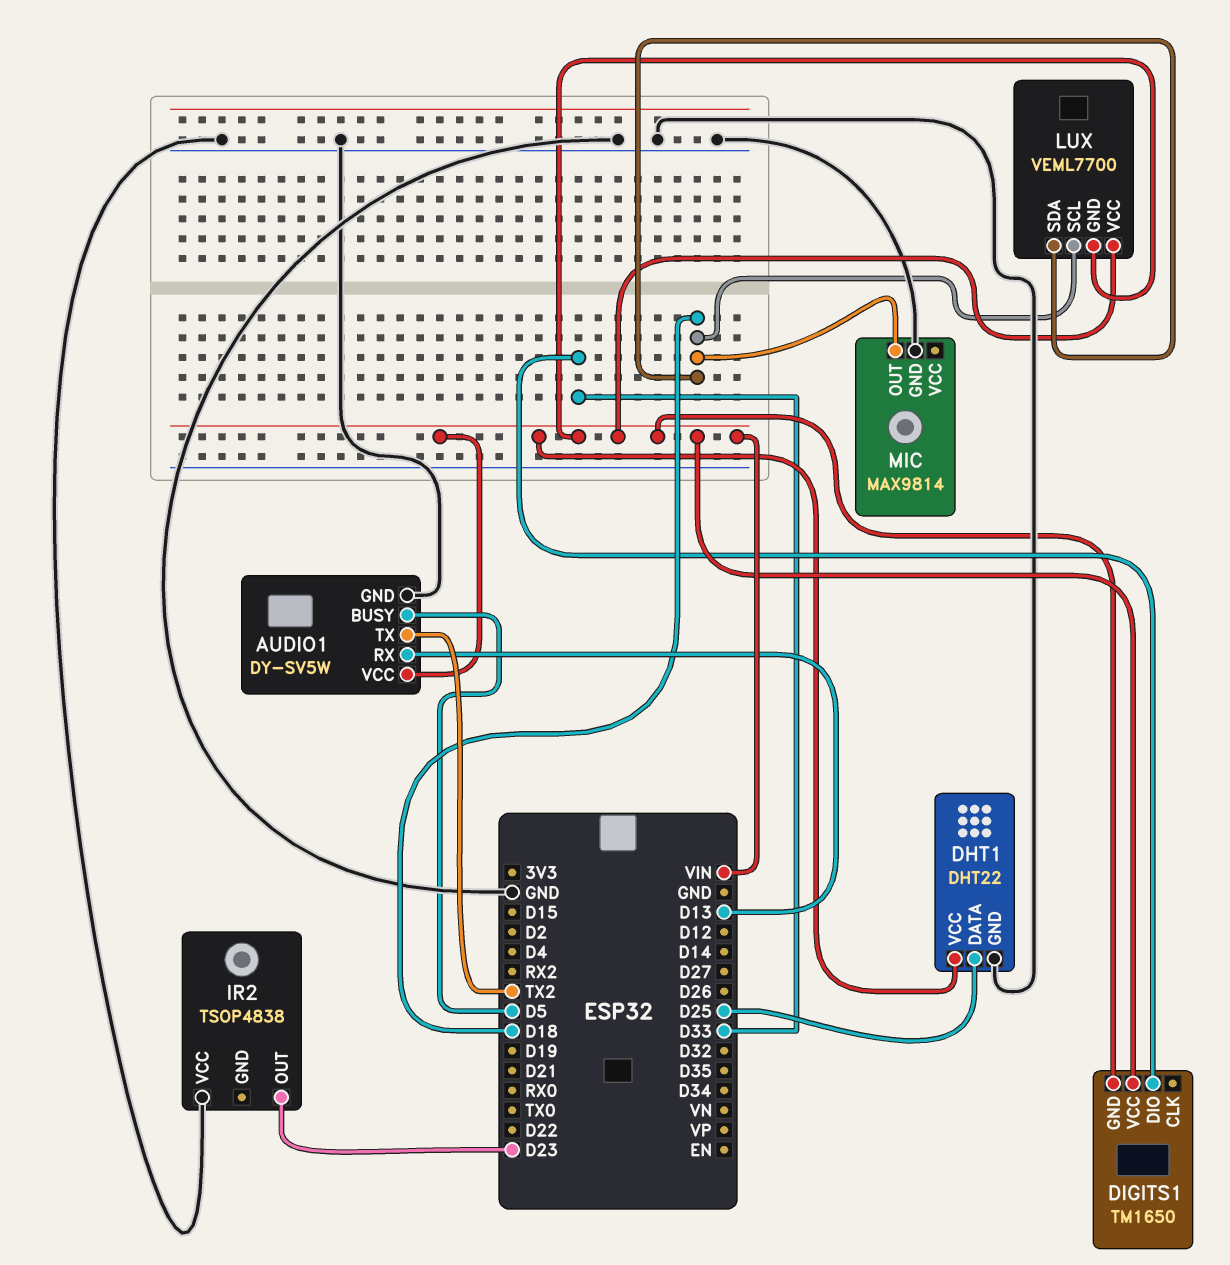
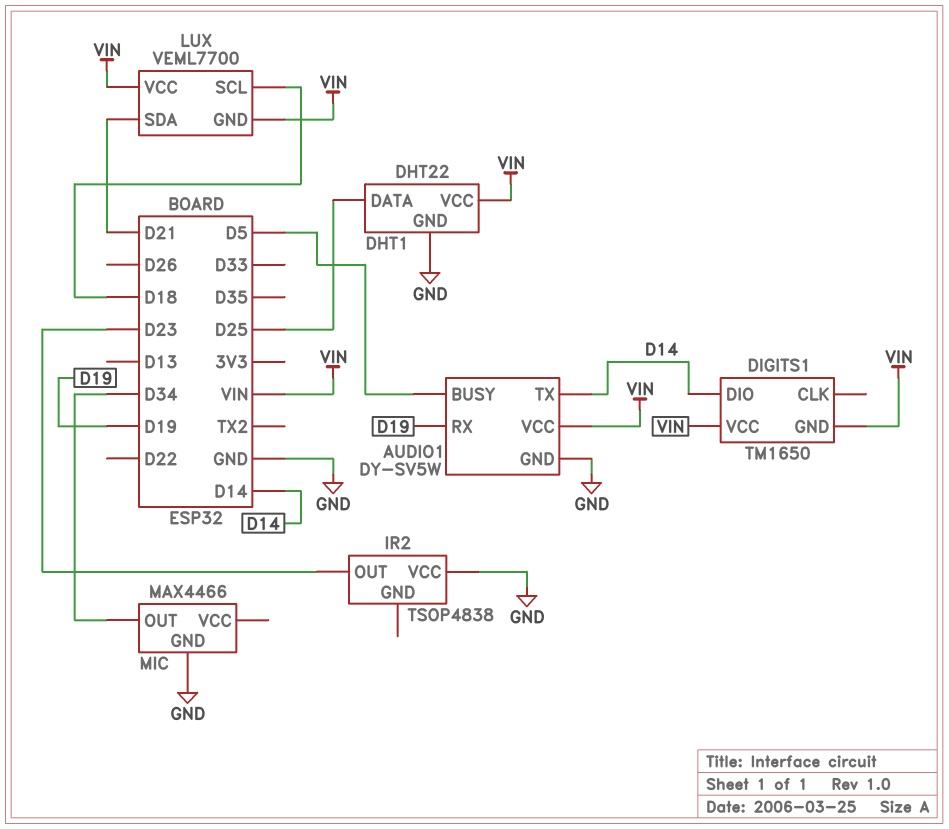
AUDIO1 pin RX: D13 -> D19
AUDIO1 pin TX: TX2 -> D14
DIGITS1 pin DIO: D33 -> D14
LUX pin SDA: D18 -> D21
MIC: MAX9814 -> MAX4466
MIC pin OUT: D18 -> D34

